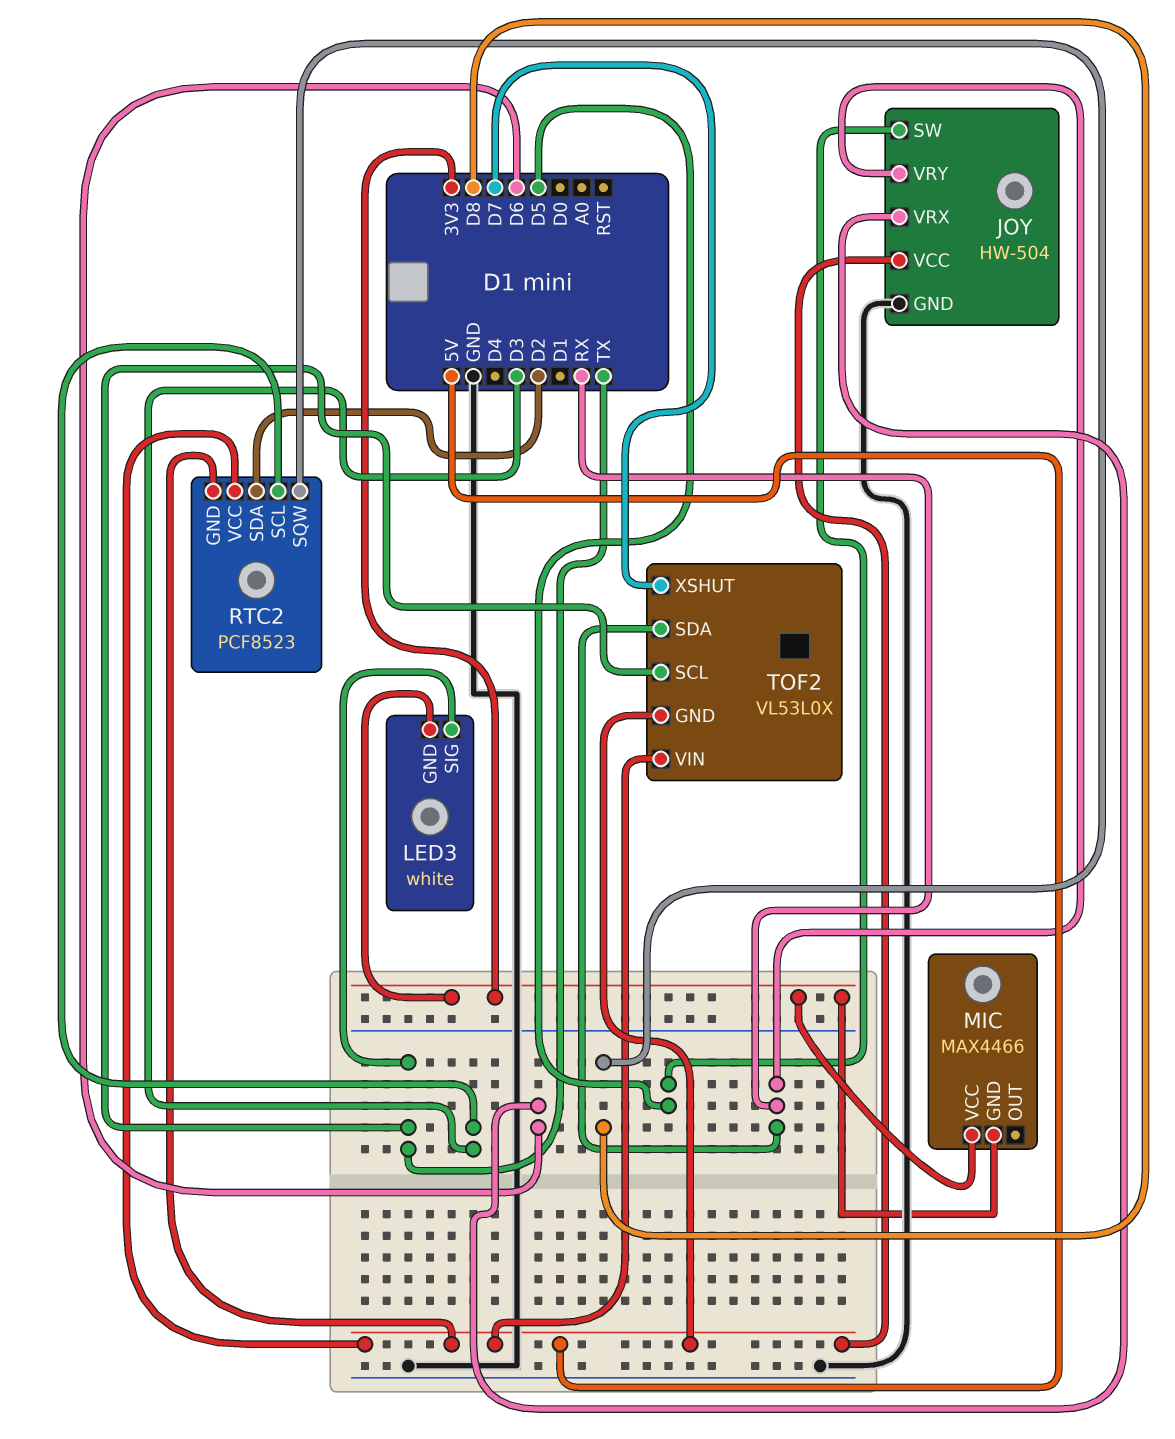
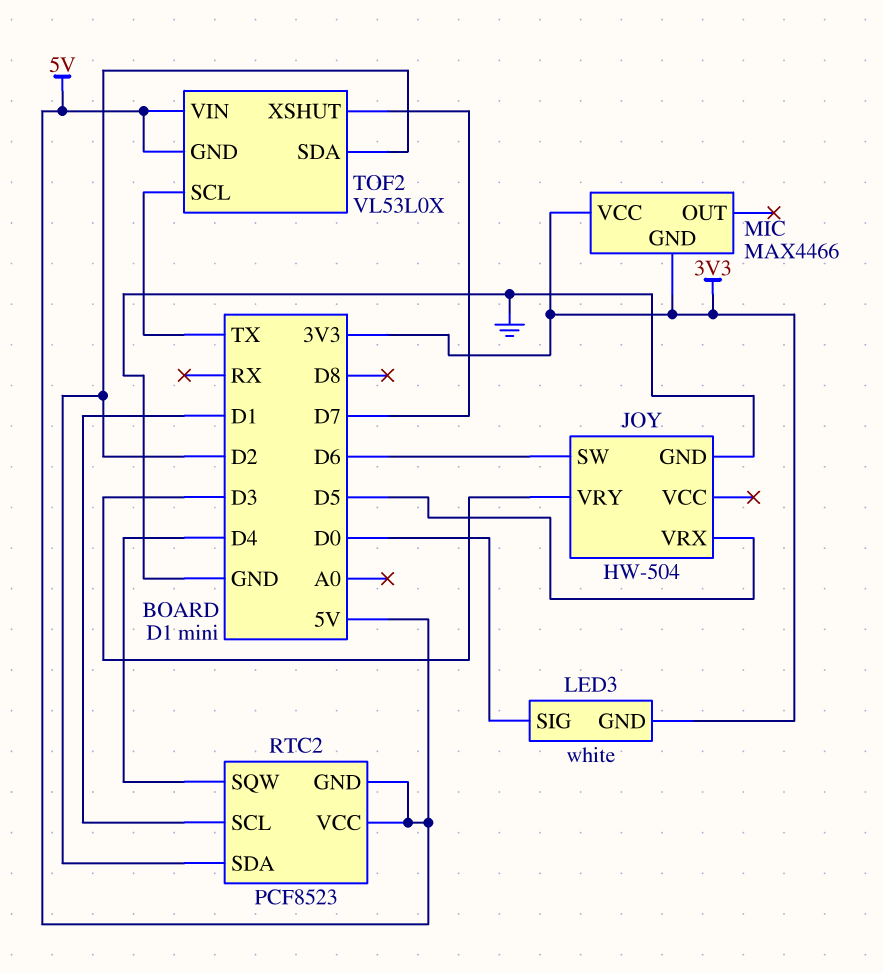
JOY pin SW: D5 -> D6
JOY pin VCC: 5V -> none
JOY pin VRX: D6 -> D5
JOY pin VRY: RX -> D3
LED3 pin SIG: TX -> D0
RTC2 pin SCL: D3 -> D1
RTC2 pin SQW: D8 -> D4
TOF2 pin SDA: RX -> D2

